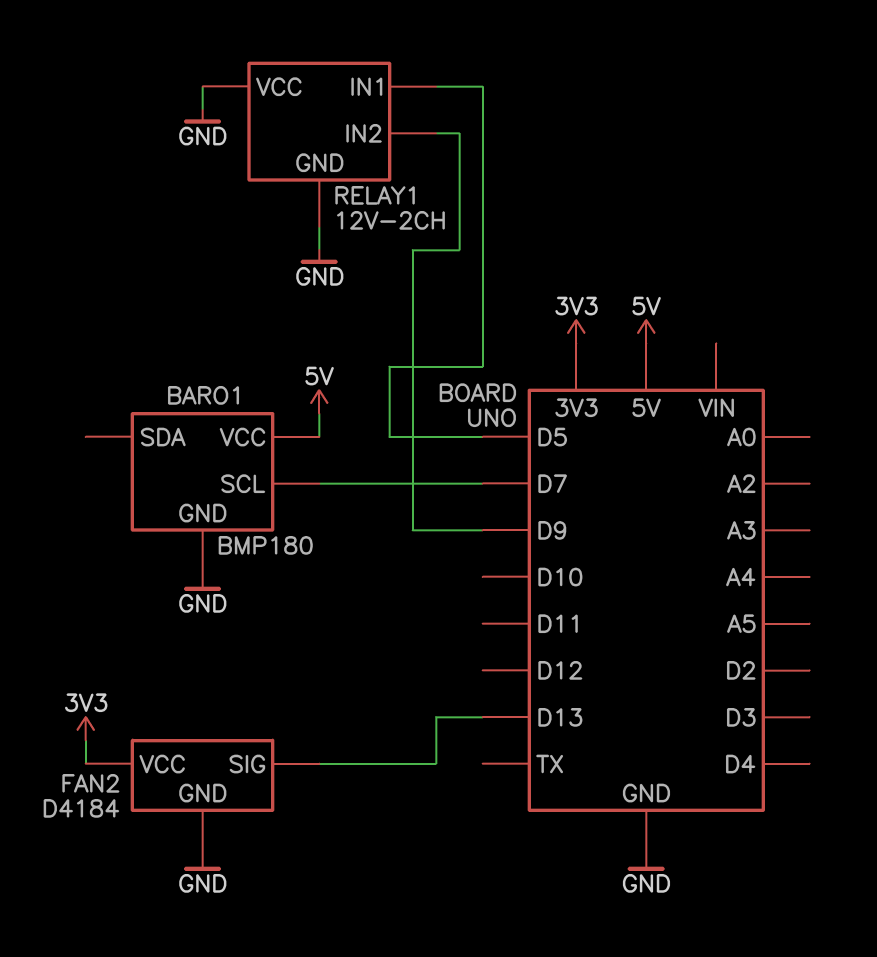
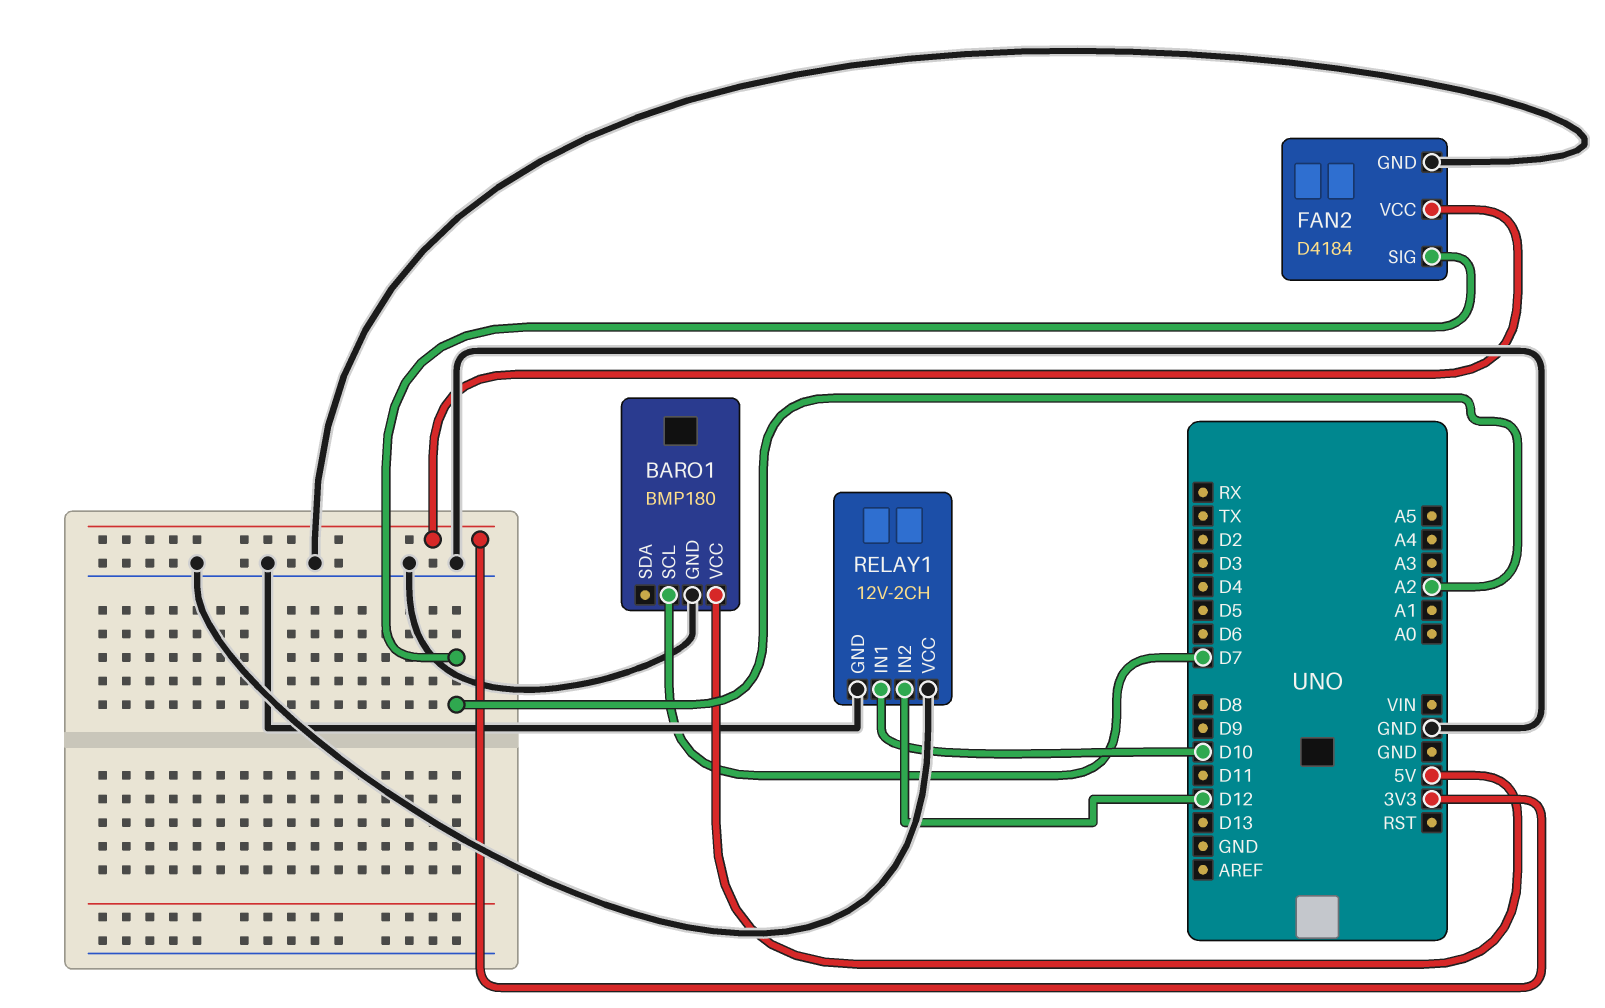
FAN2 pin SIG: D13 -> A2
RELAY1 pin IN1: D5 -> D10
RELAY1 pin IN2: D9 -> D12

